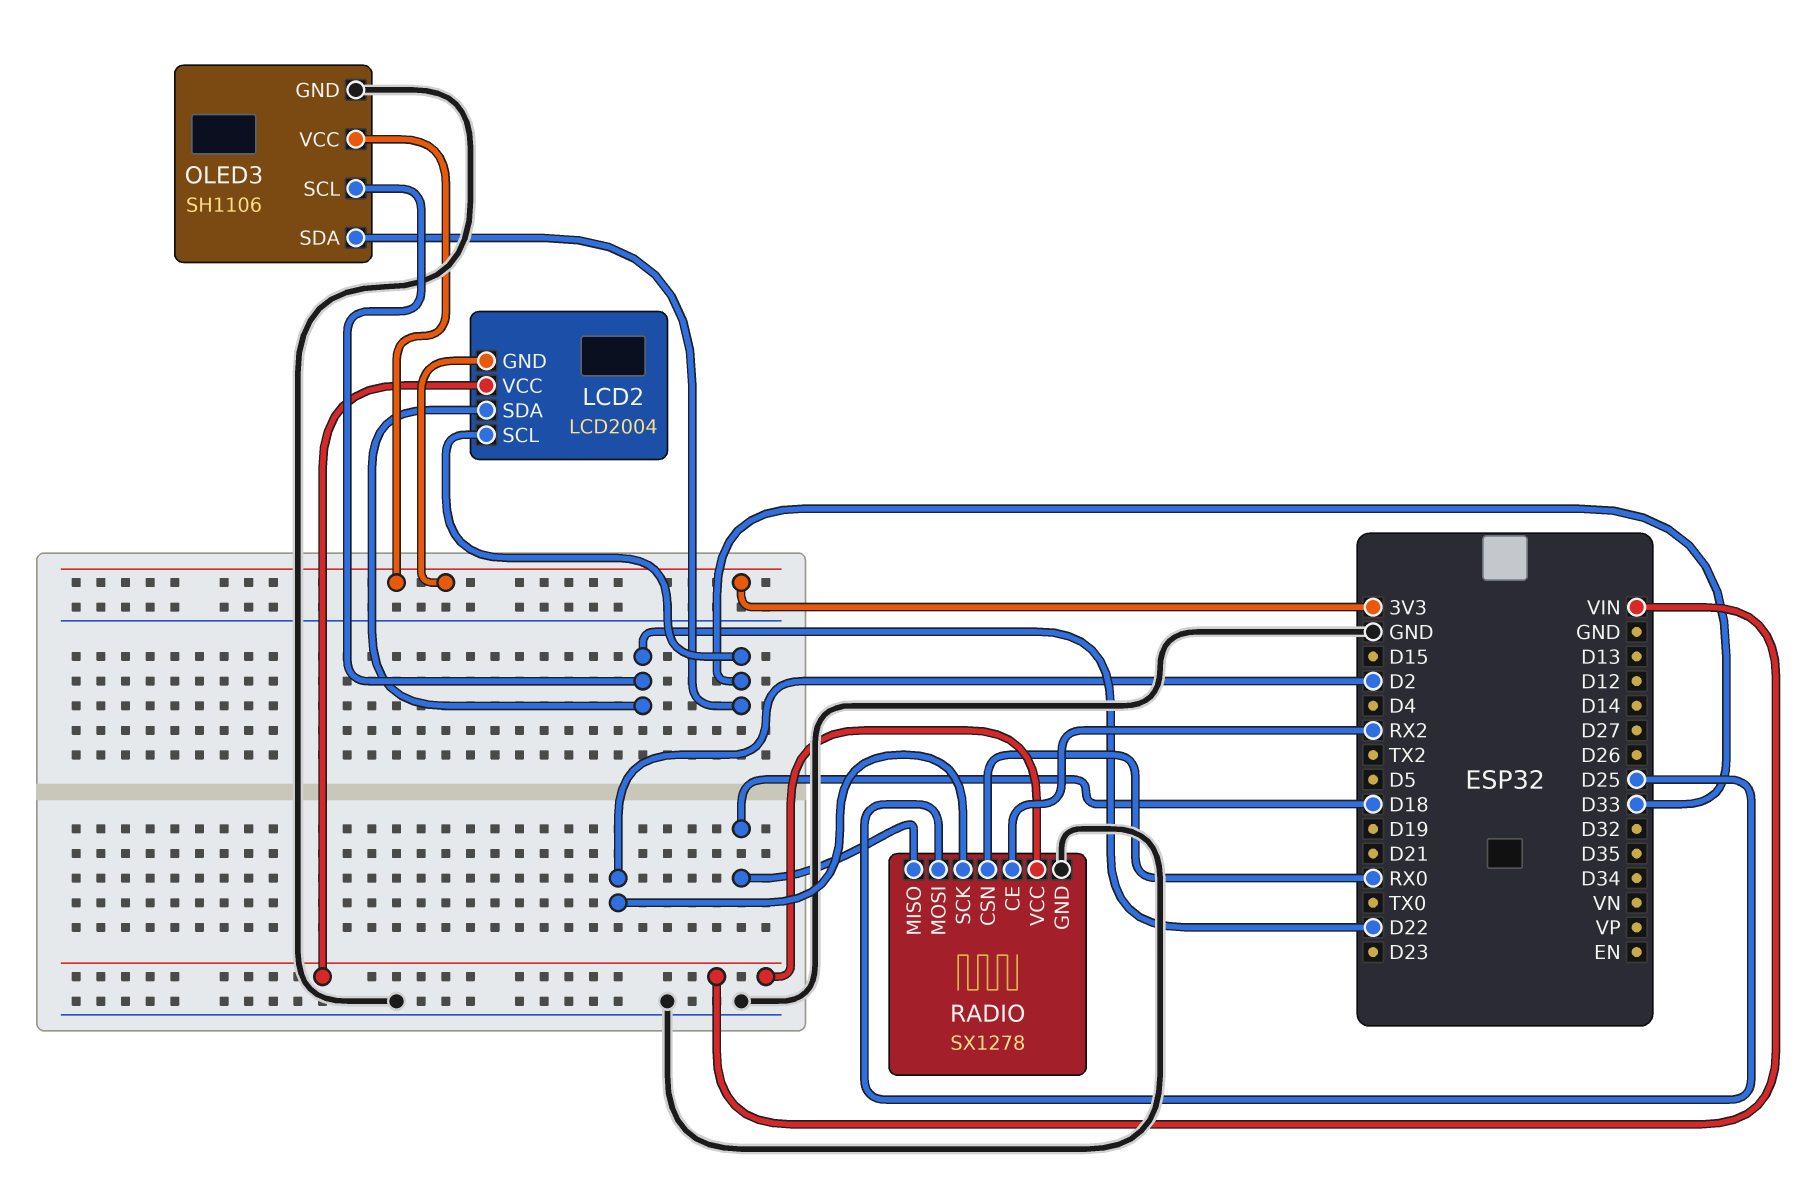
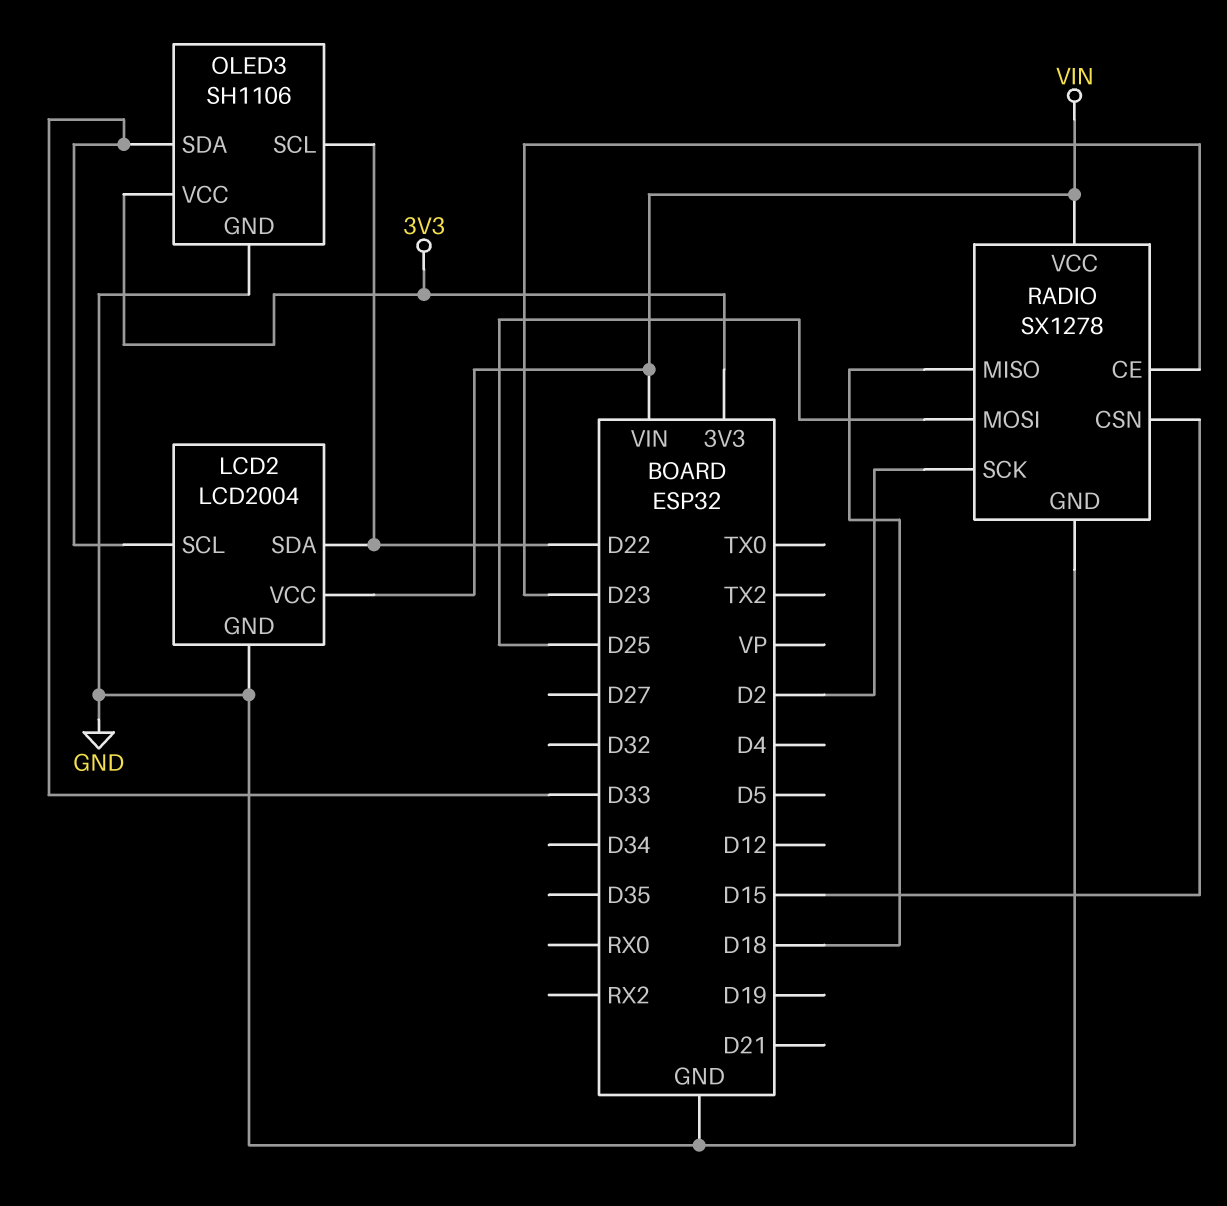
LCD2 pin GND: 3V3 -> GND
RADIO pin CE: RX2 -> D23
RADIO pin CSN: RX0 -> D15

